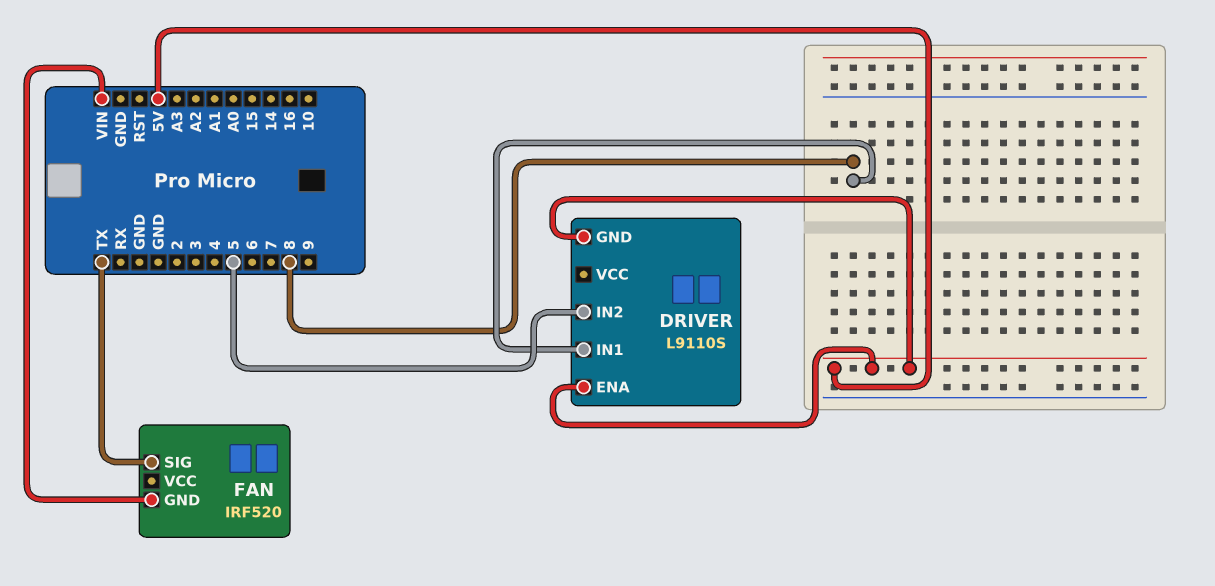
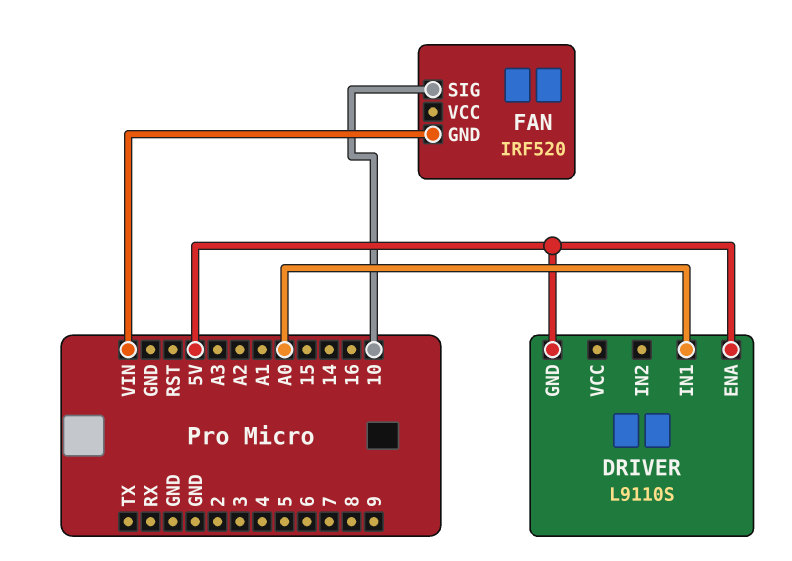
DRIVER pin IN1: 8 -> A0
DRIVER pin IN2: 5 -> none
FAN pin SIG: TX -> 10

